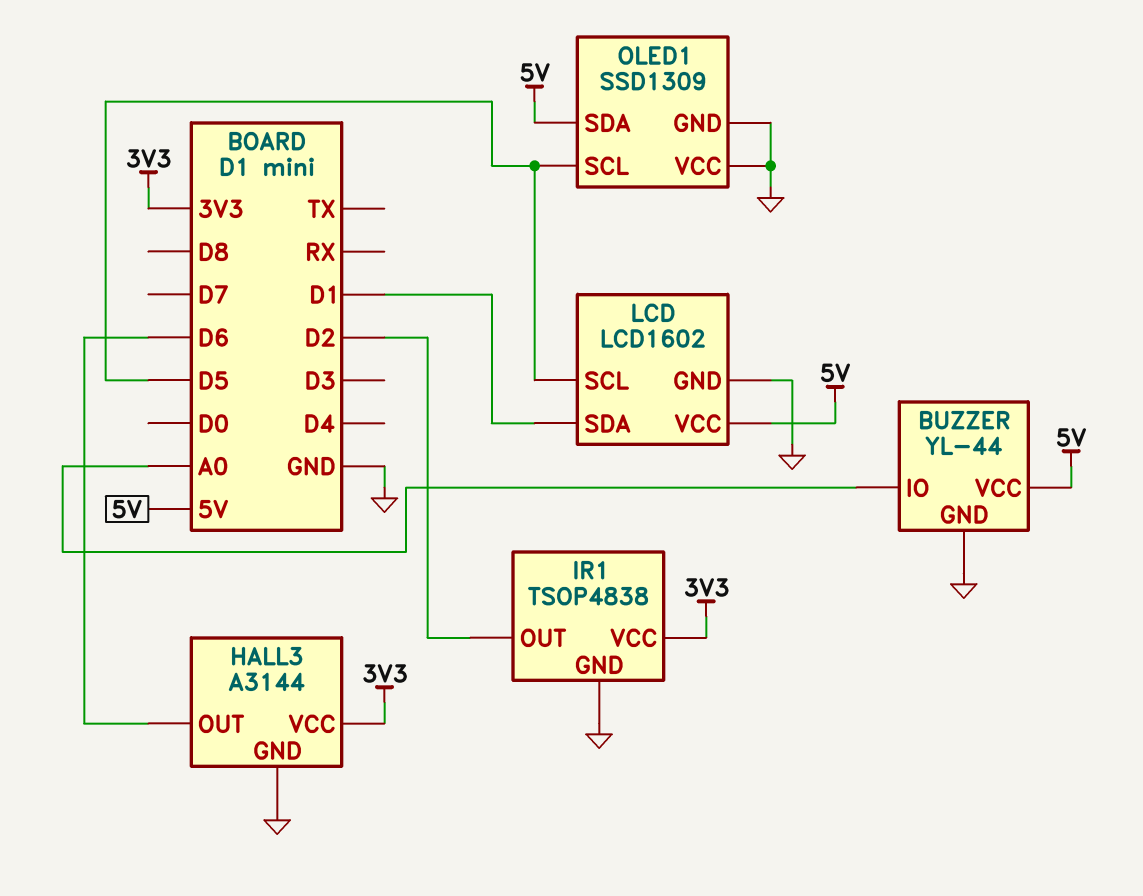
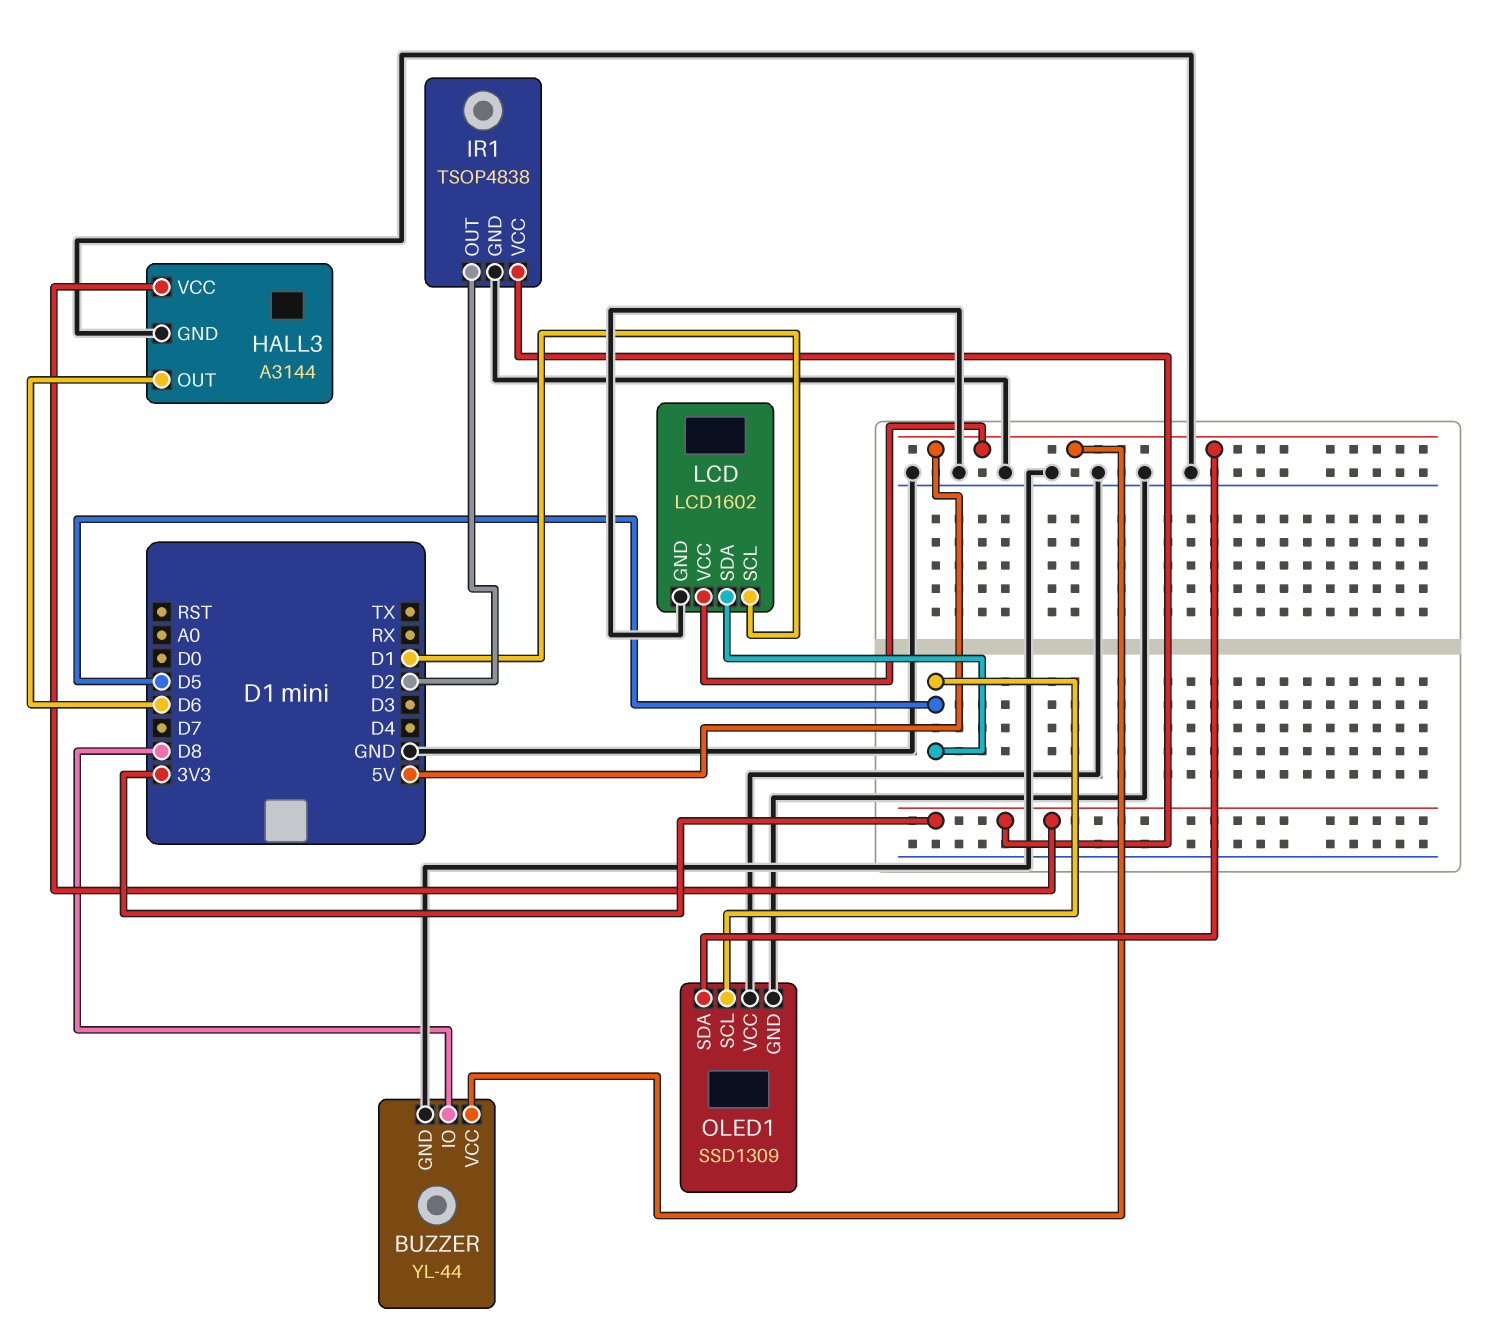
BUZZER pin IO: A0 -> D8
LCD pin SCL: D5 -> D1
LCD pin SDA: D1 -> D5

